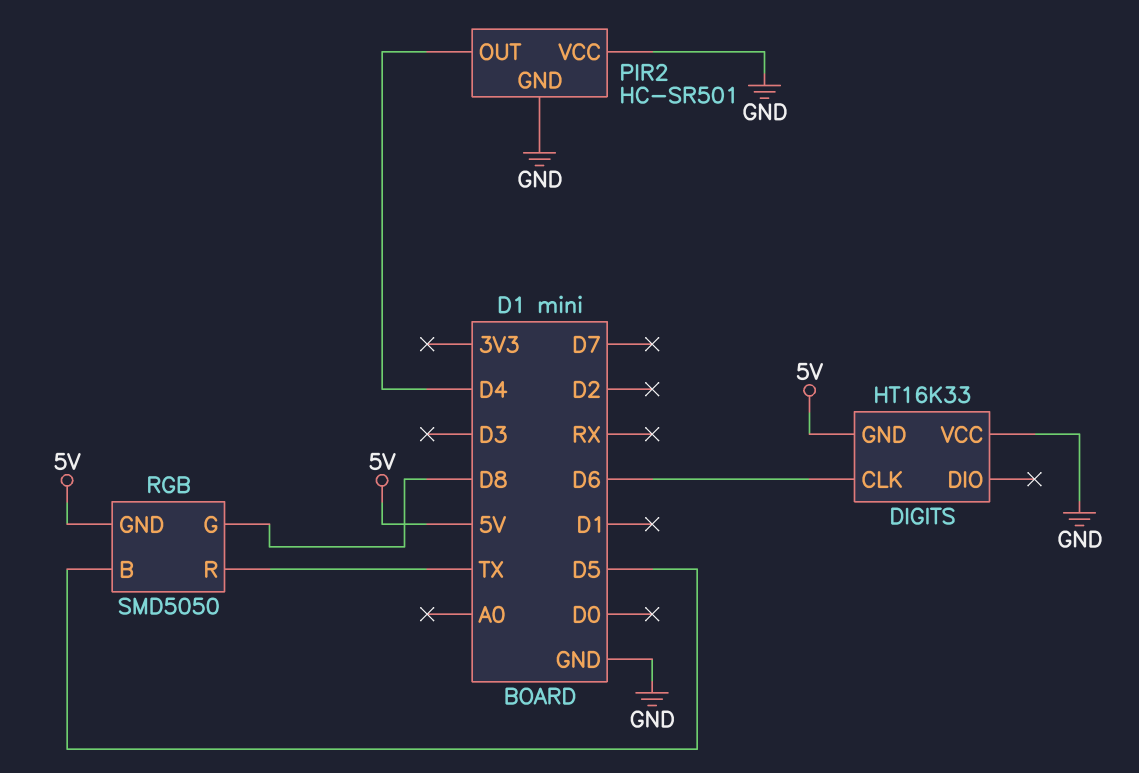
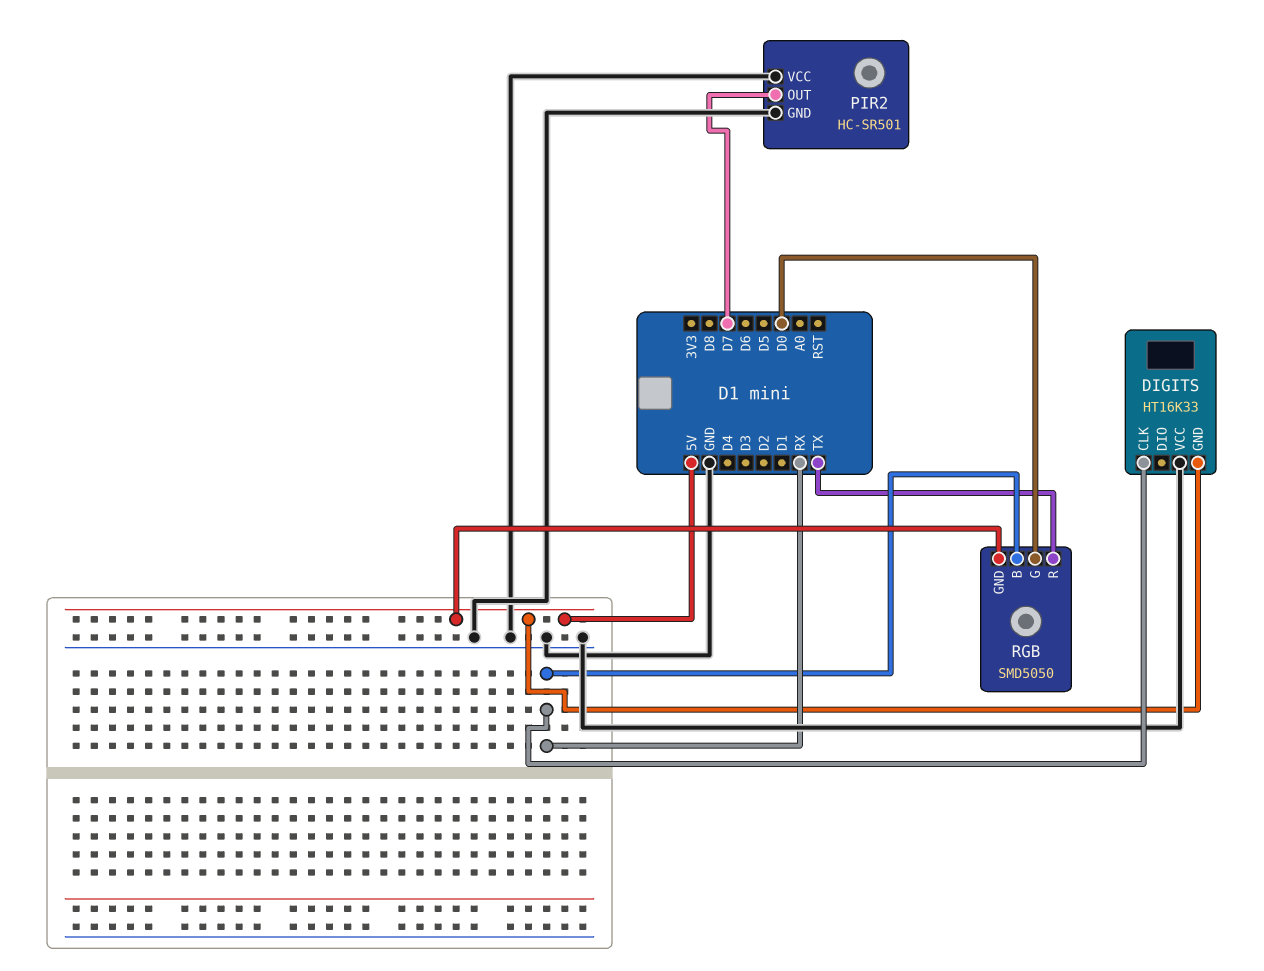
DIGITS pin CLK: D6 -> RX
PIR2 pin OUT: D4 -> D7
RGB pin B: D5 -> RX
RGB pin G: D8 -> D0

